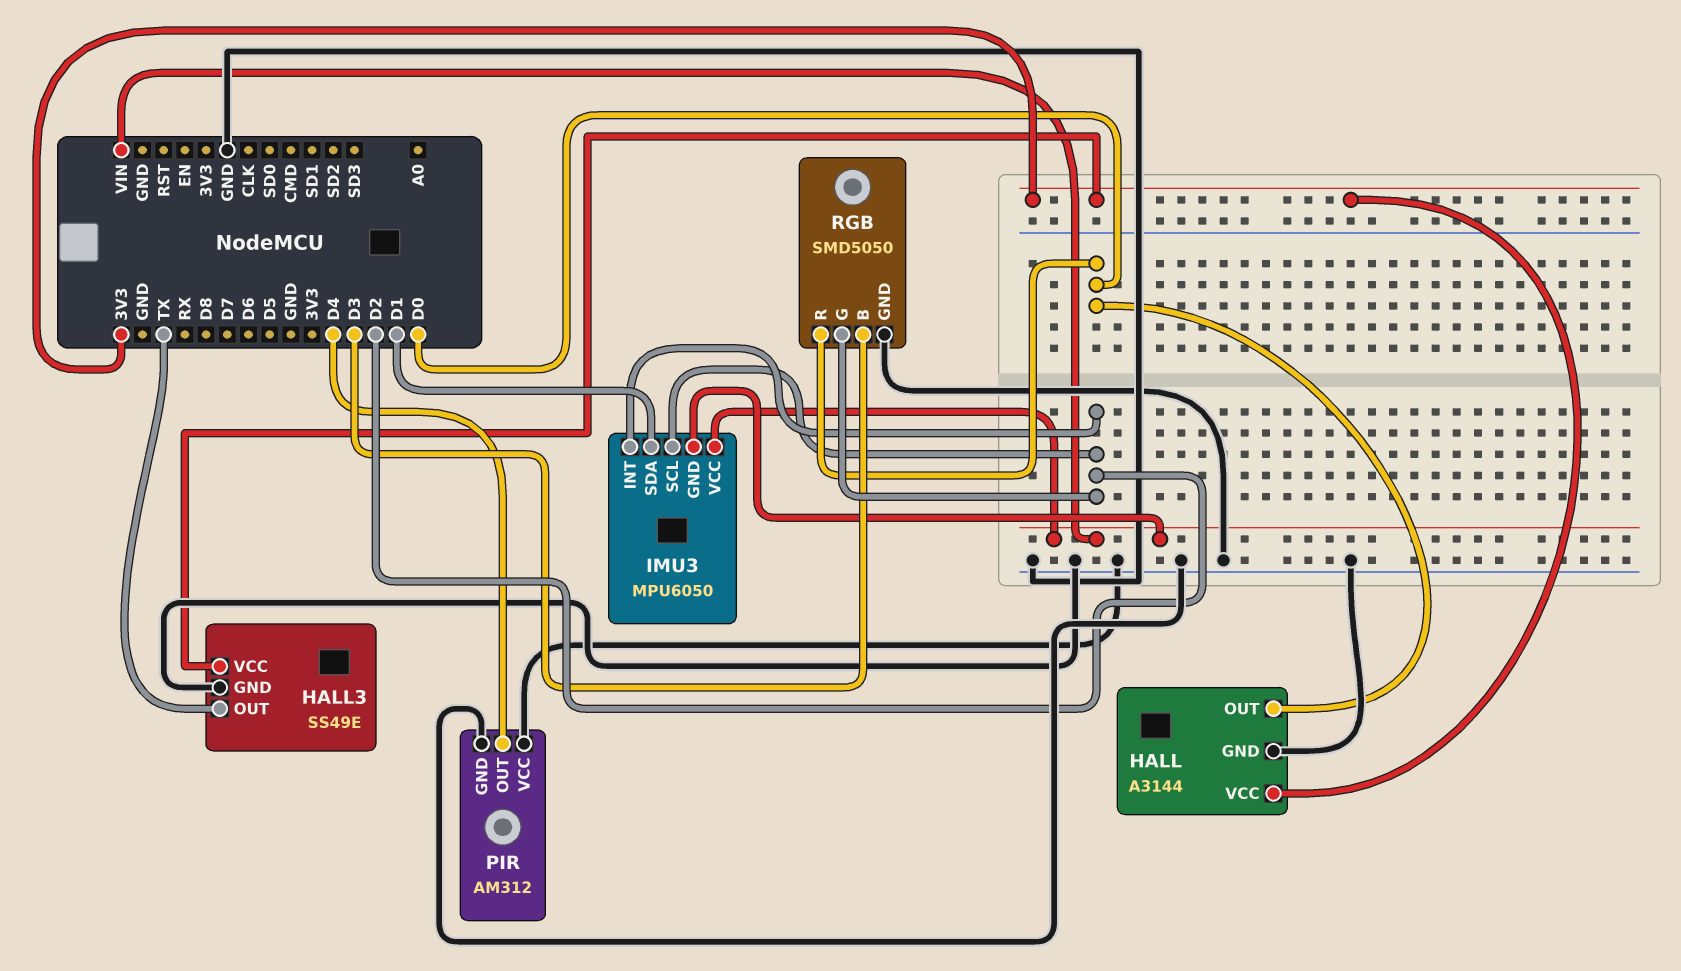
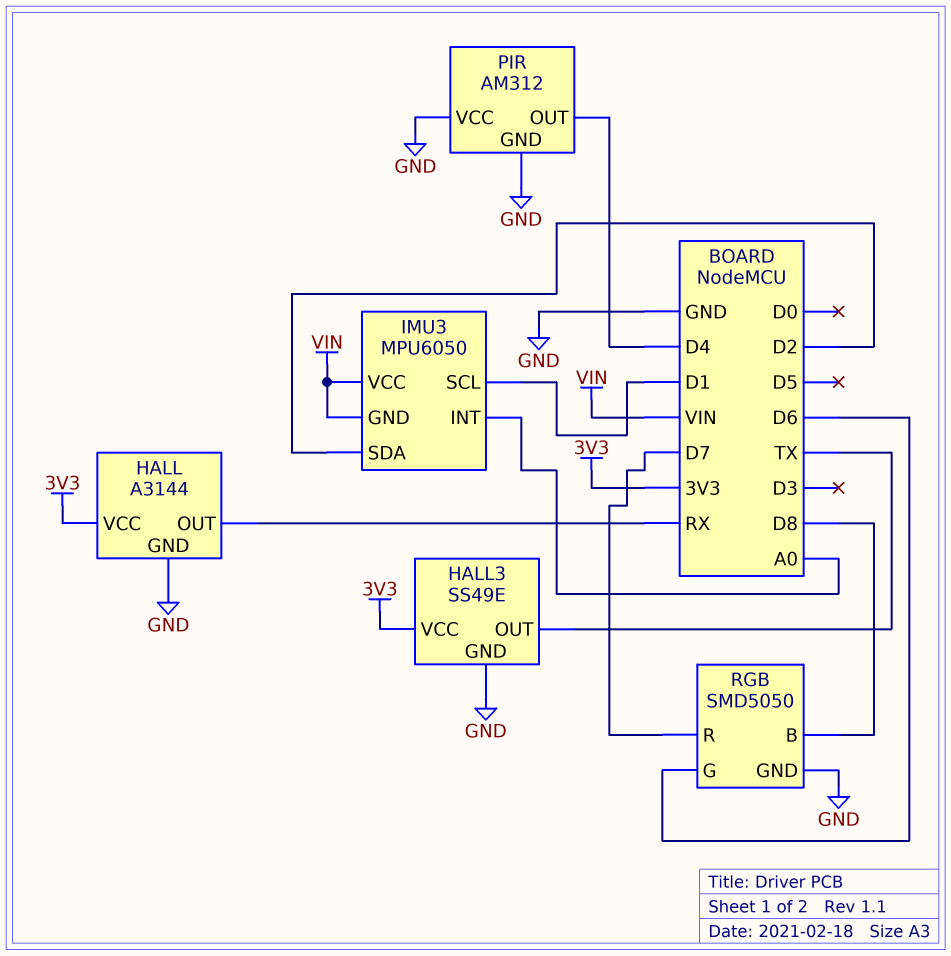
HALL pin OUT: D0 -> RX
IMU3 pin INT: D2 -> A0
IMU3 pin SCL: D2 -> D1
IMU3 pin SDA: D1 -> D2
RGB pin B: D3 -> D8
RGB pin G: D2 -> D6
RGB pin R: D0 -> D7

